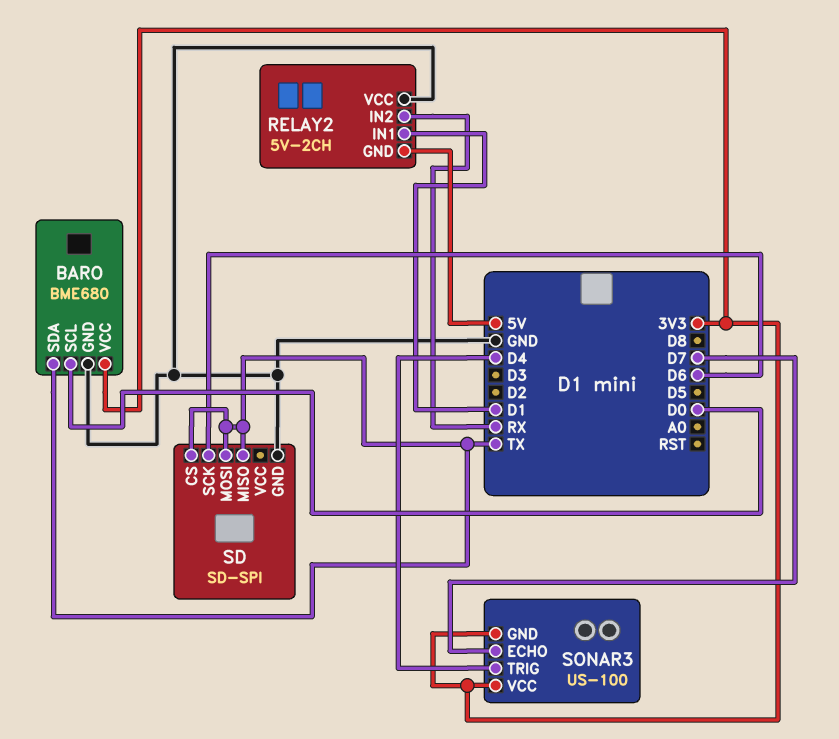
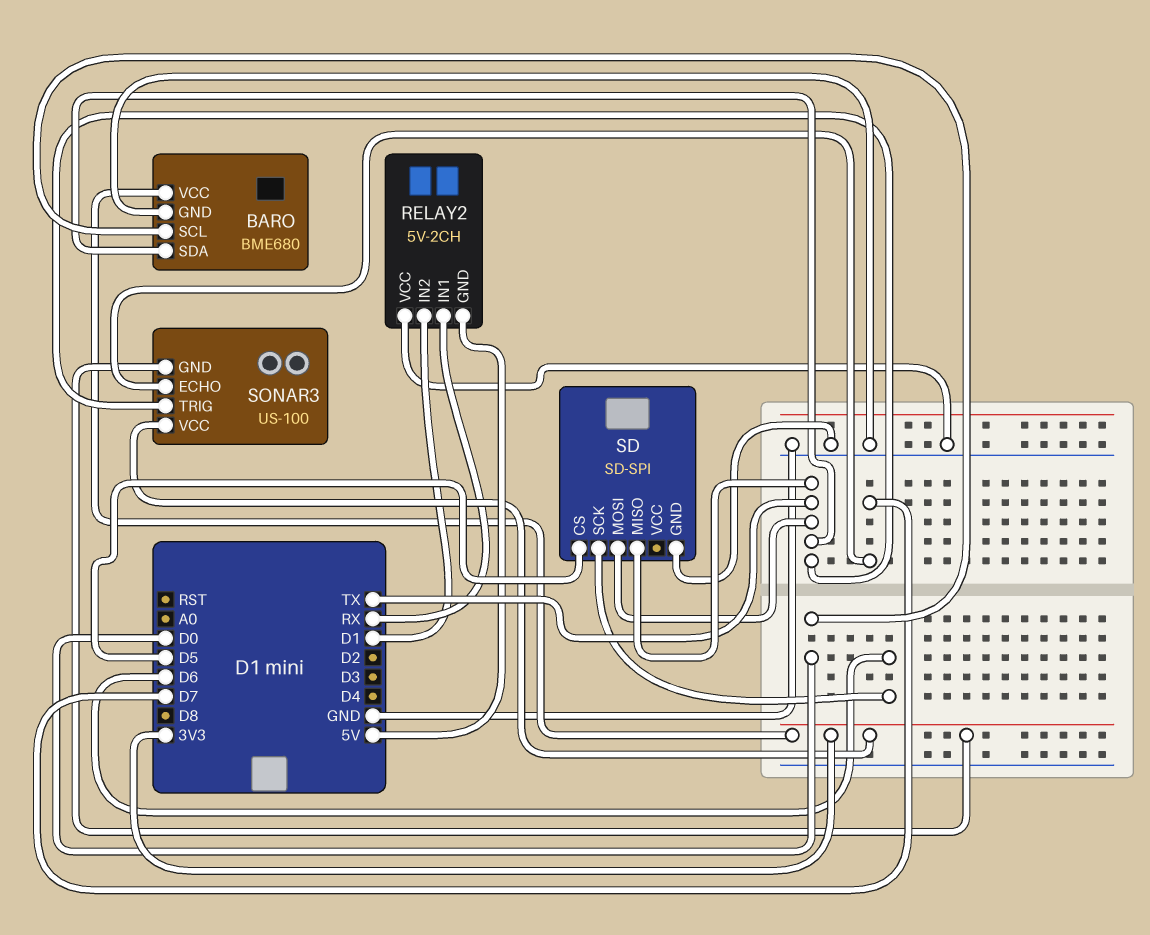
RELAY2 pin IN1: D1 -> RX
RELAY2 pin IN2: RX -> D1
SD pin CS: TX -> D5
SONAR3 pin TRIG: D4 -> TX

